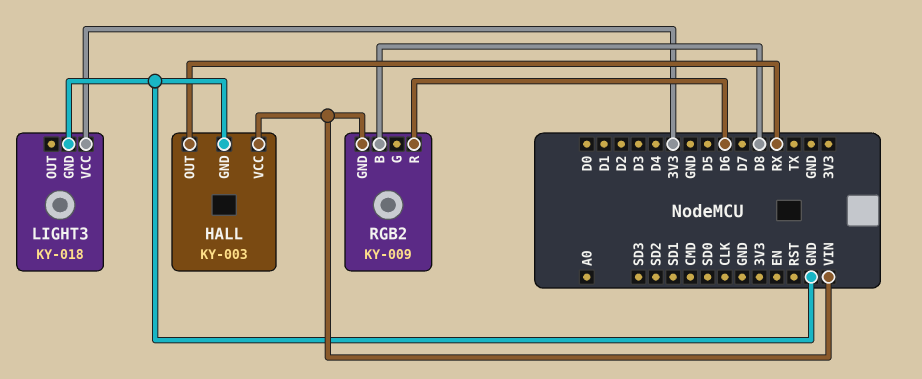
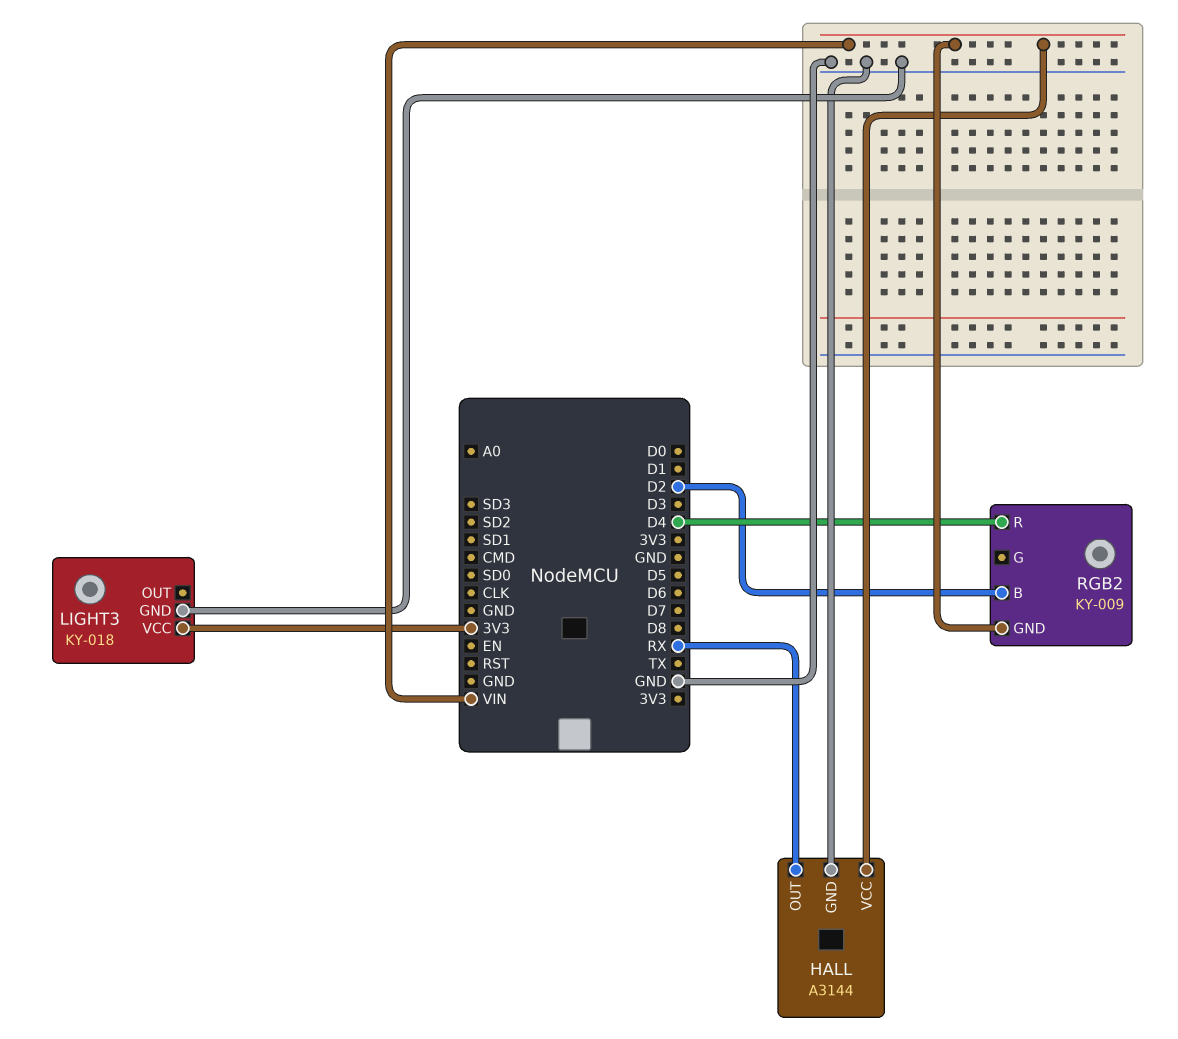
HALL: KY-003 -> A3144
RGB2 pin B: D8 -> D2
RGB2 pin R: D6 -> D4

